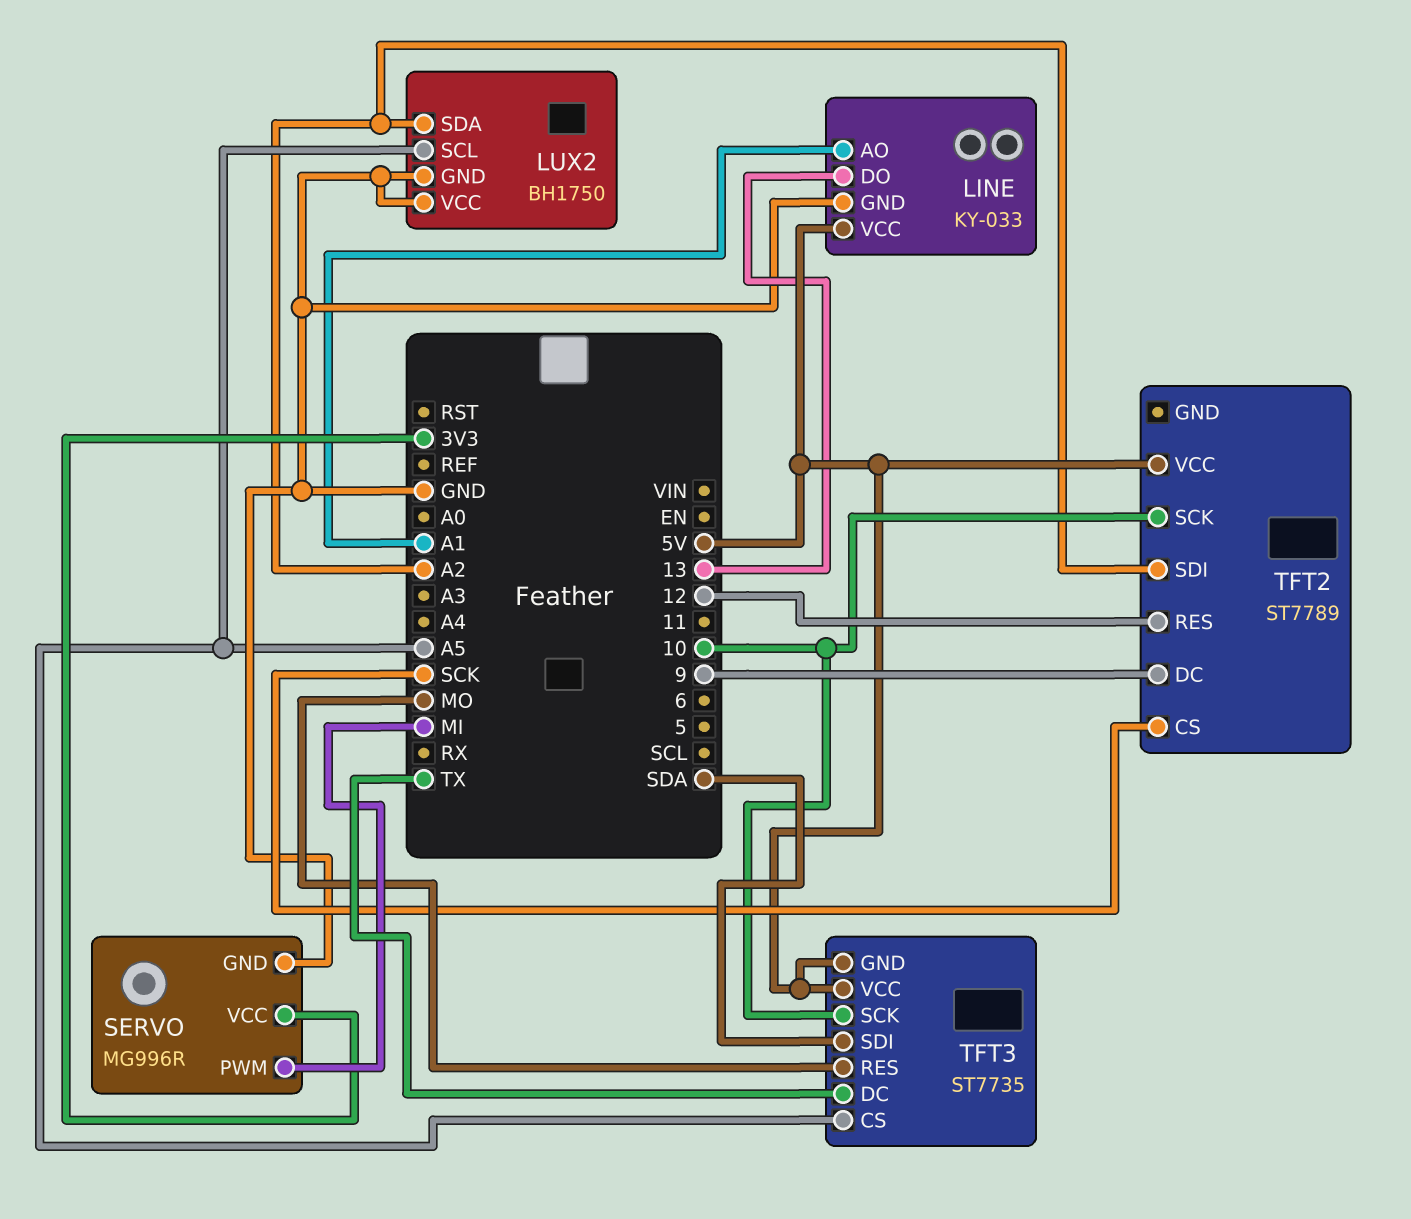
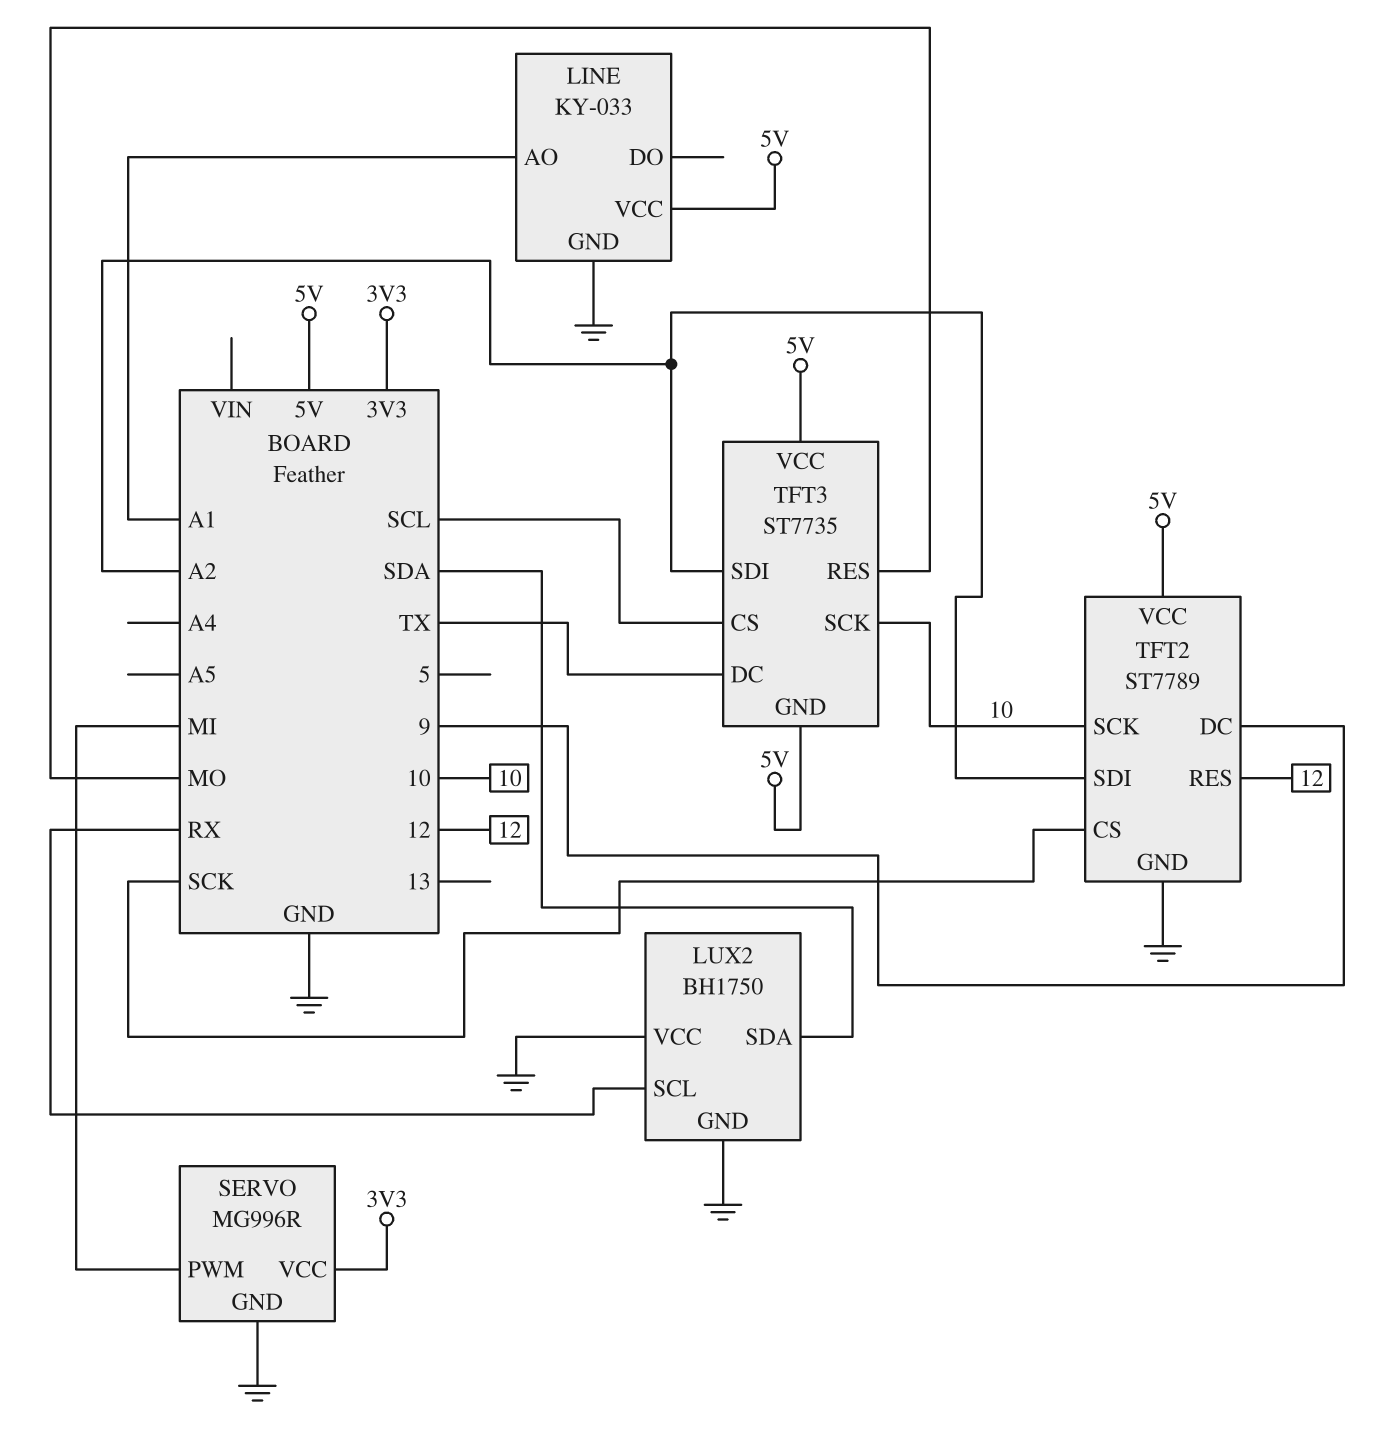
LINE pin DO: 13 -> none
LUX2 pin SCL: A5 -> RX
LUX2 pin SDA: A2 -> SDA
TFT2 pin GND: none -> GND
TFT3 pin CS: A5 -> SCL
TFT3 pin SDI: SDA -> A2

